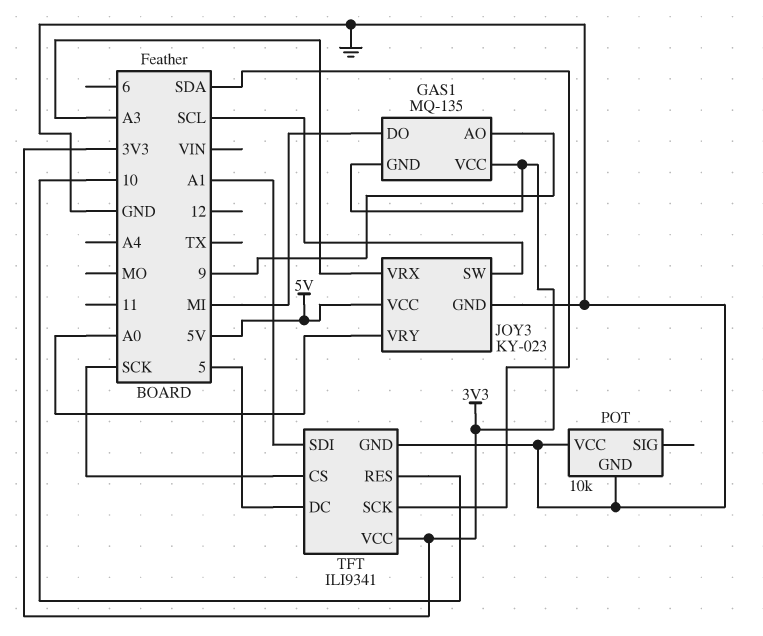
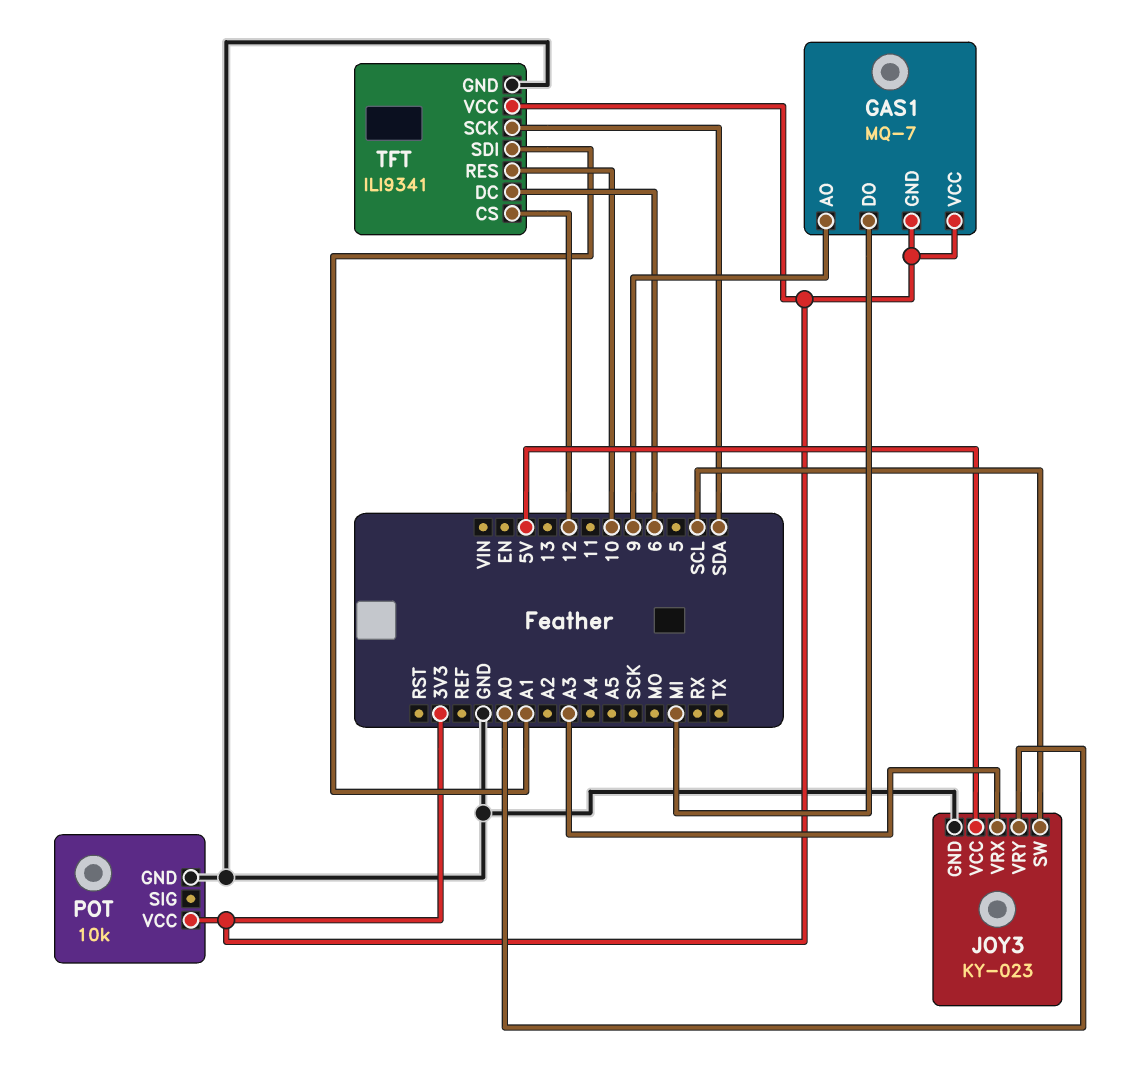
GAS1: MQ-135 -> MQ-7
POT pin VCC: GND -> 3V3
TFT pin CS: SCK -> 12
TFT pin DC: 5 -> 6

